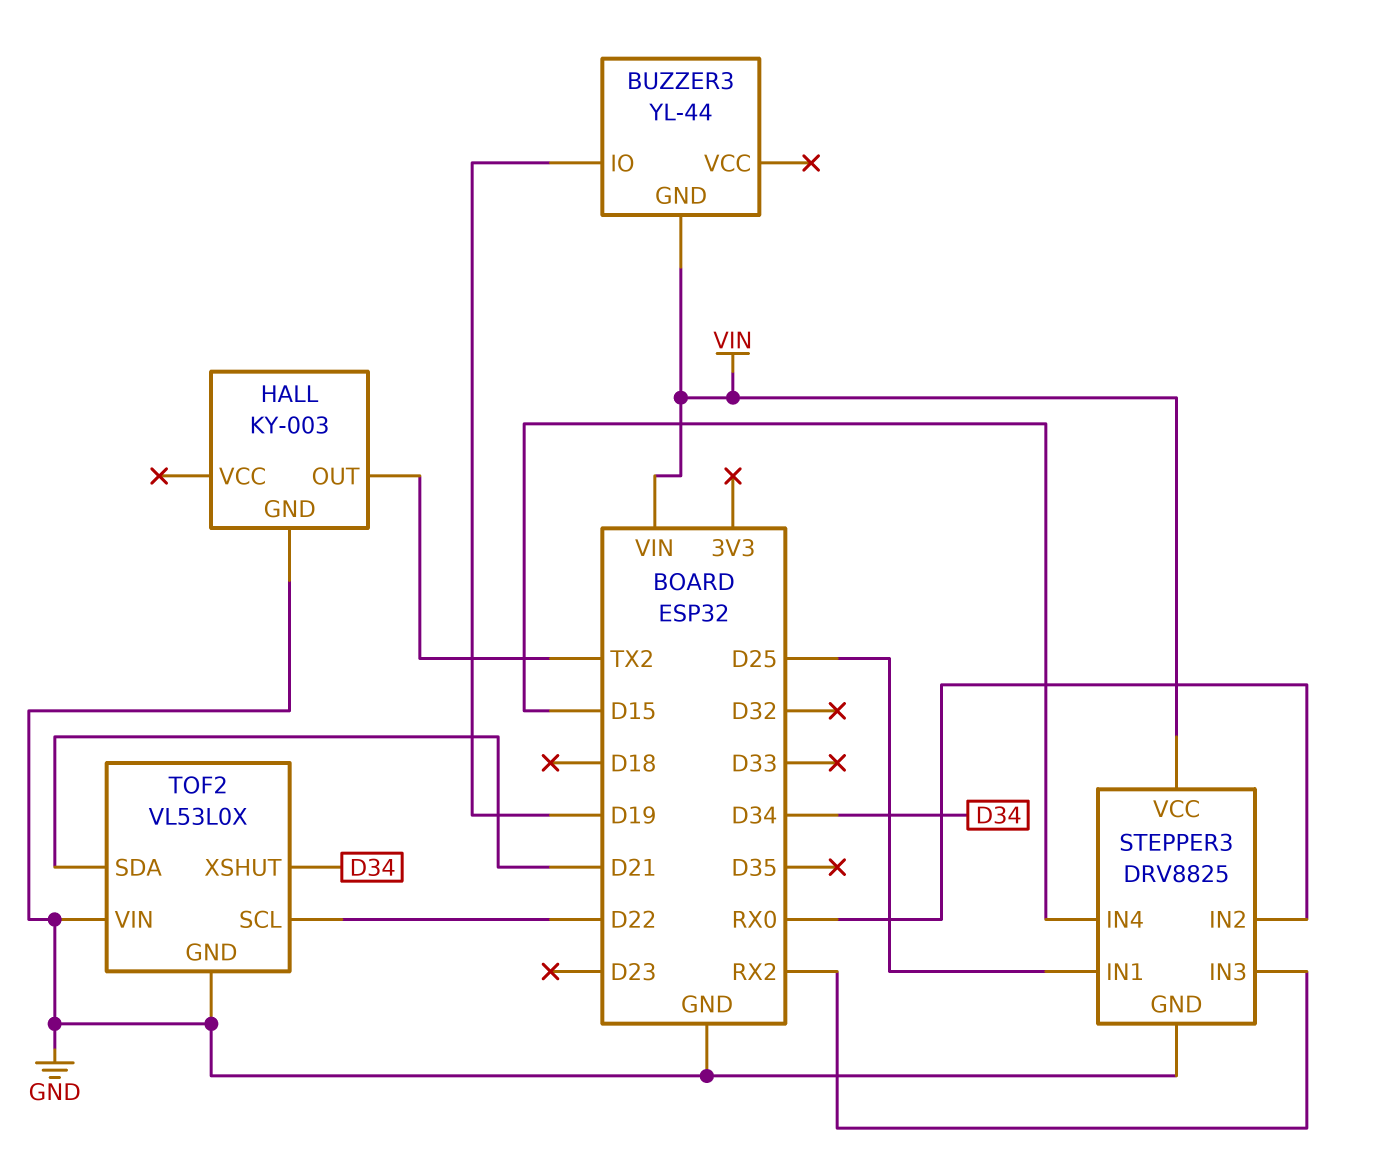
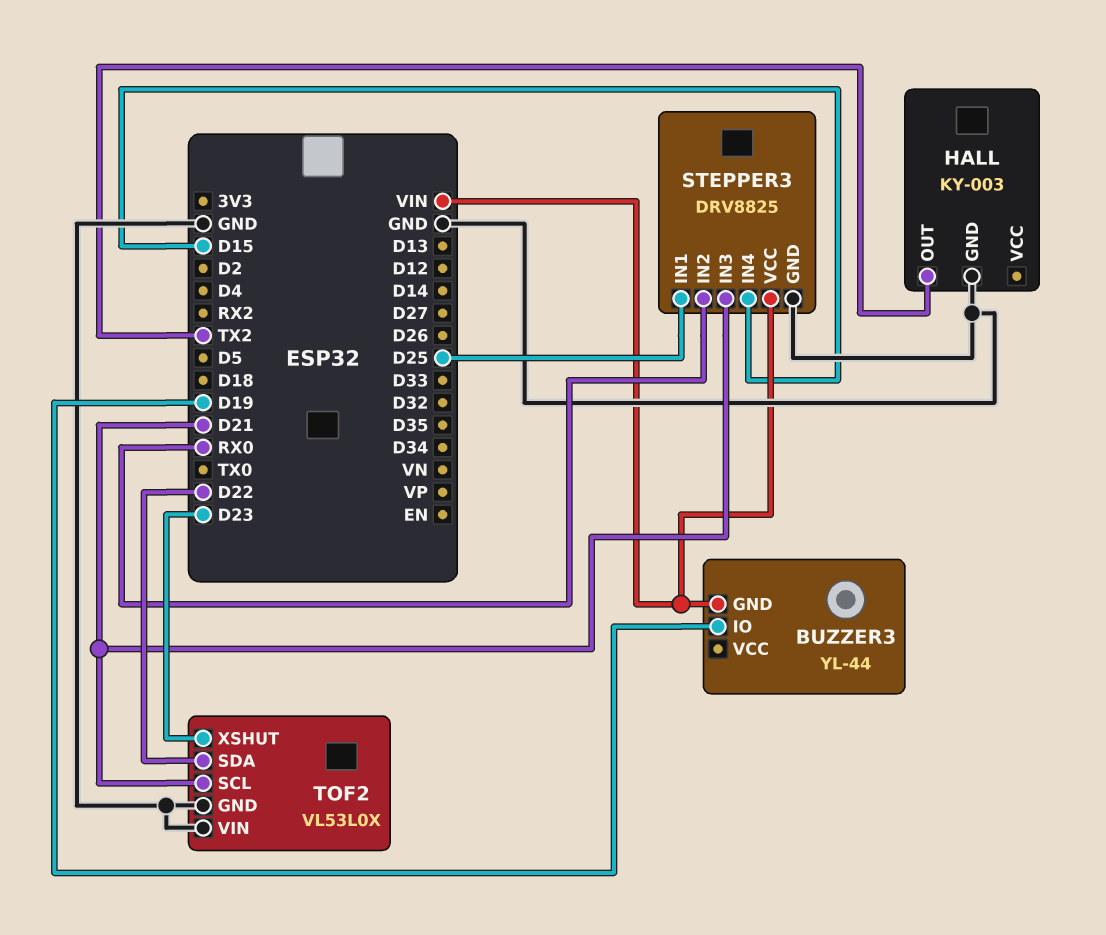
STEPPER3 pin IN3: RX2 -> D21
TOF2 pin SCL: D22 -> D21
TOF2 pin SDA: D21 -> D22
TOF2 pin XSHUT: D34 -> D23

